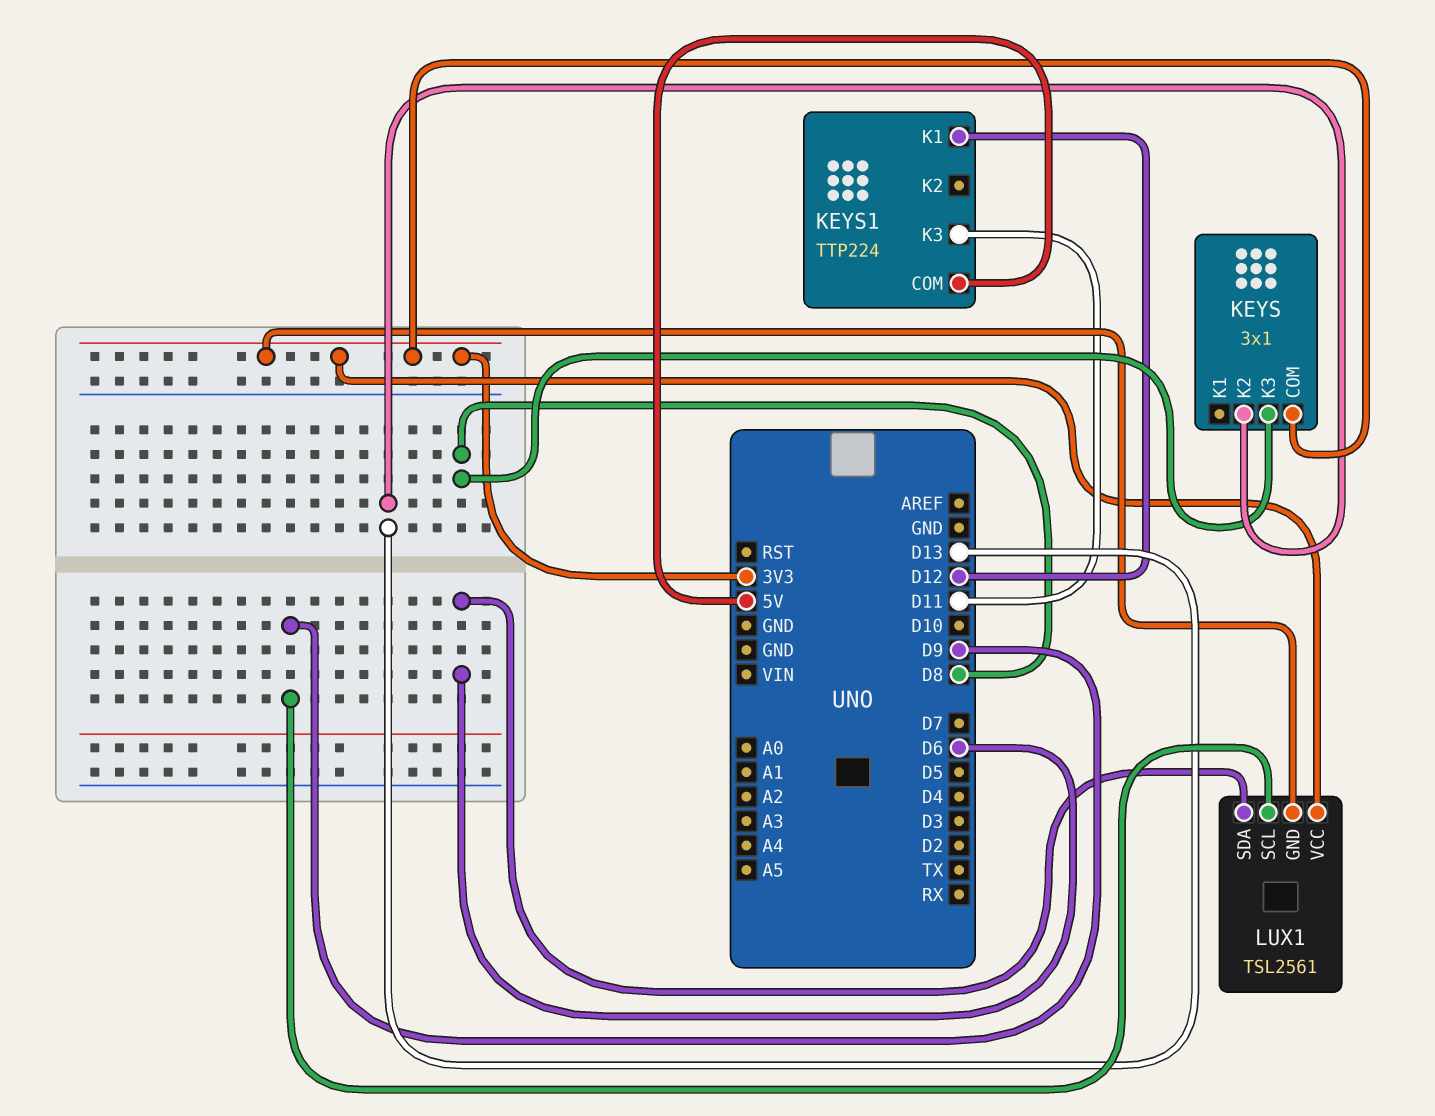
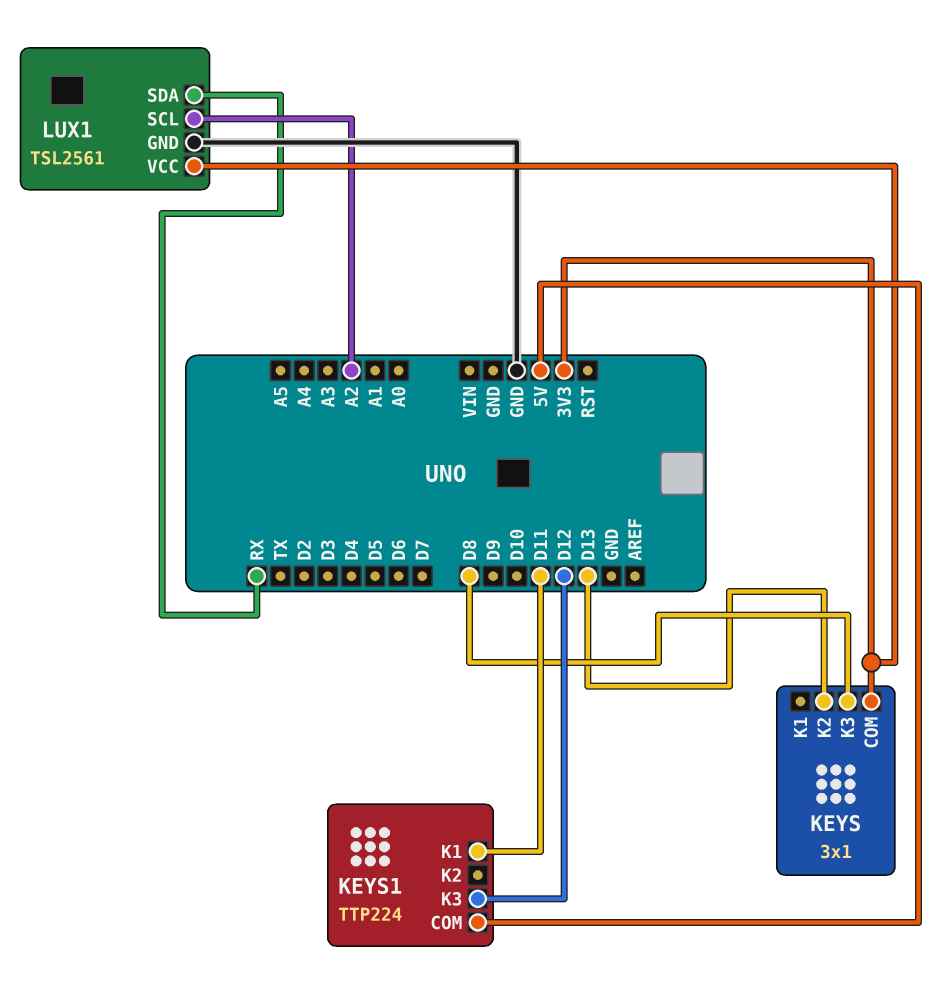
KEYS1 pin K1: D12 -> D11
KEYS1 pin K3: D11 -> D12
LUX1 pin GND: 3V3 -> GND
LUX1 pin SCL: D9 -> A2
LUX1 pin SDA: D6 -> RX

